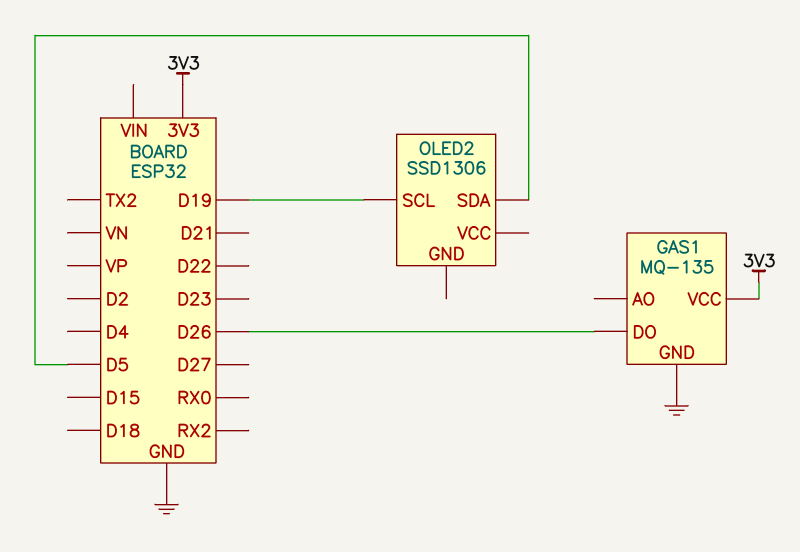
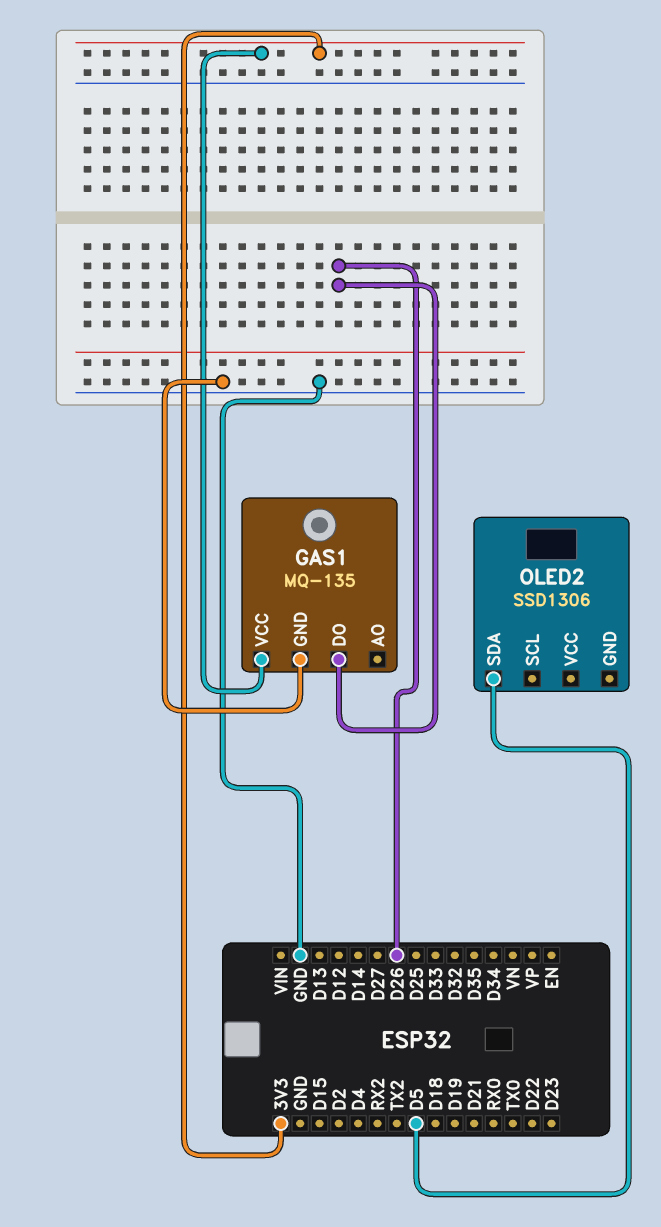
OLED2 pin SCL: D19 -> none

